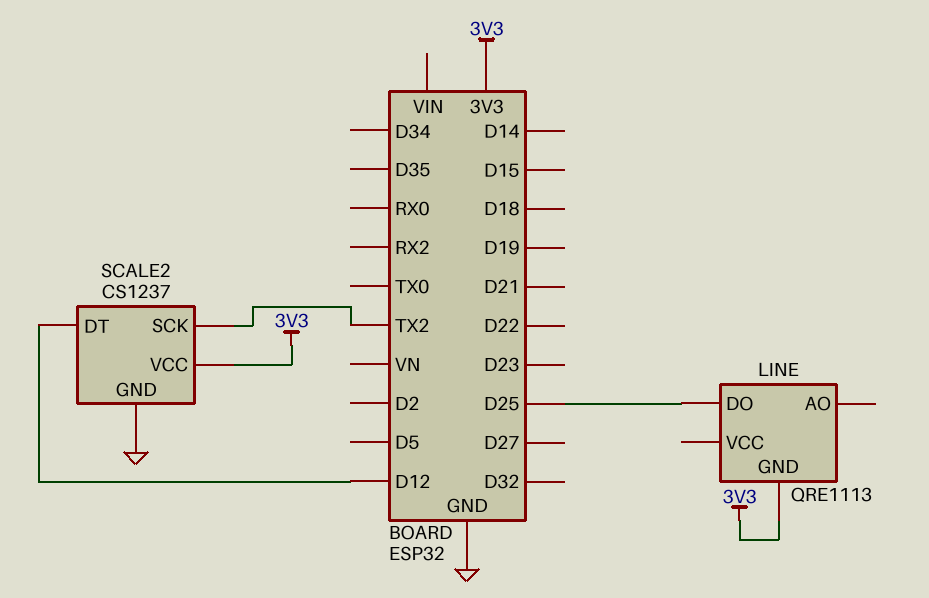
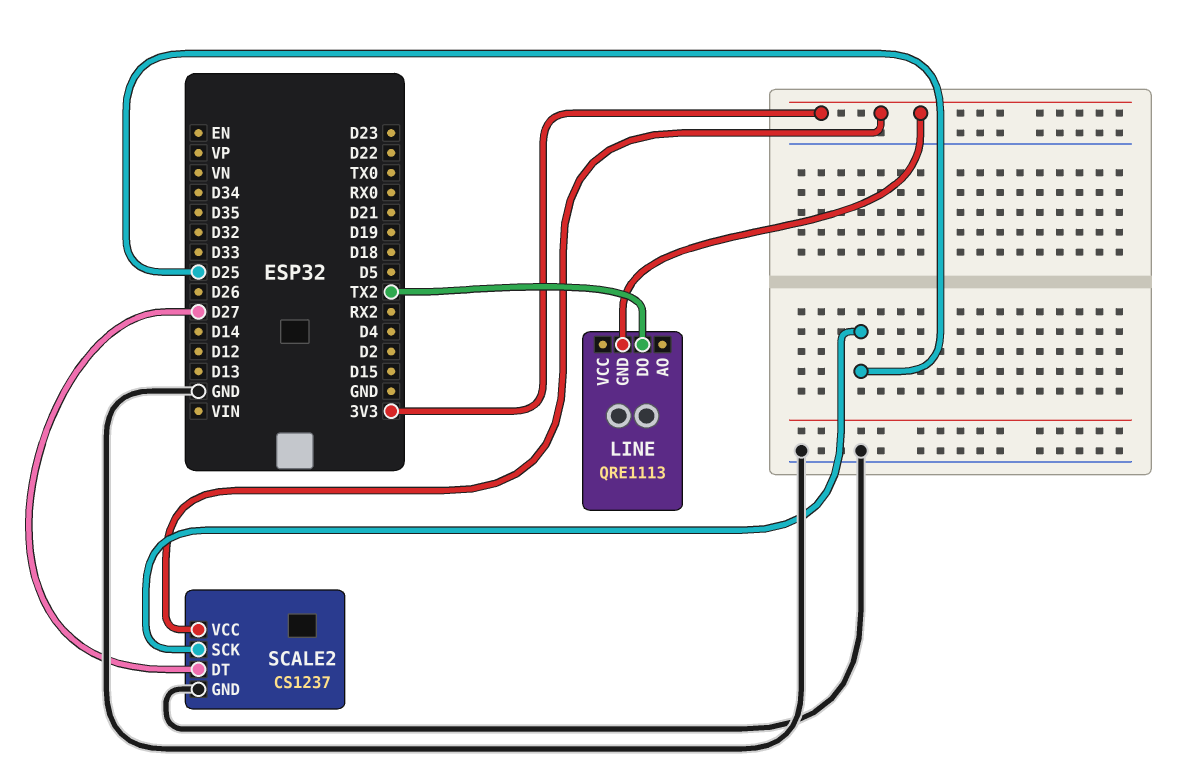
LINE pin DO: D25 -> TX2
SCALE2 pin DT: D12 -> D27
SCALE2 pin SCK: TX2 -> D25

